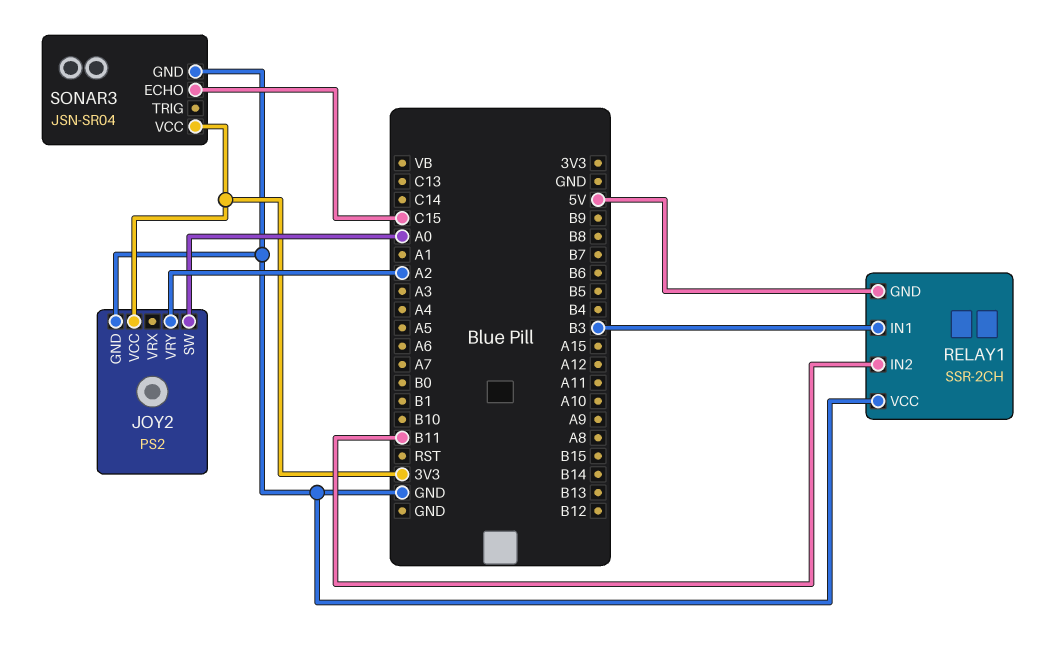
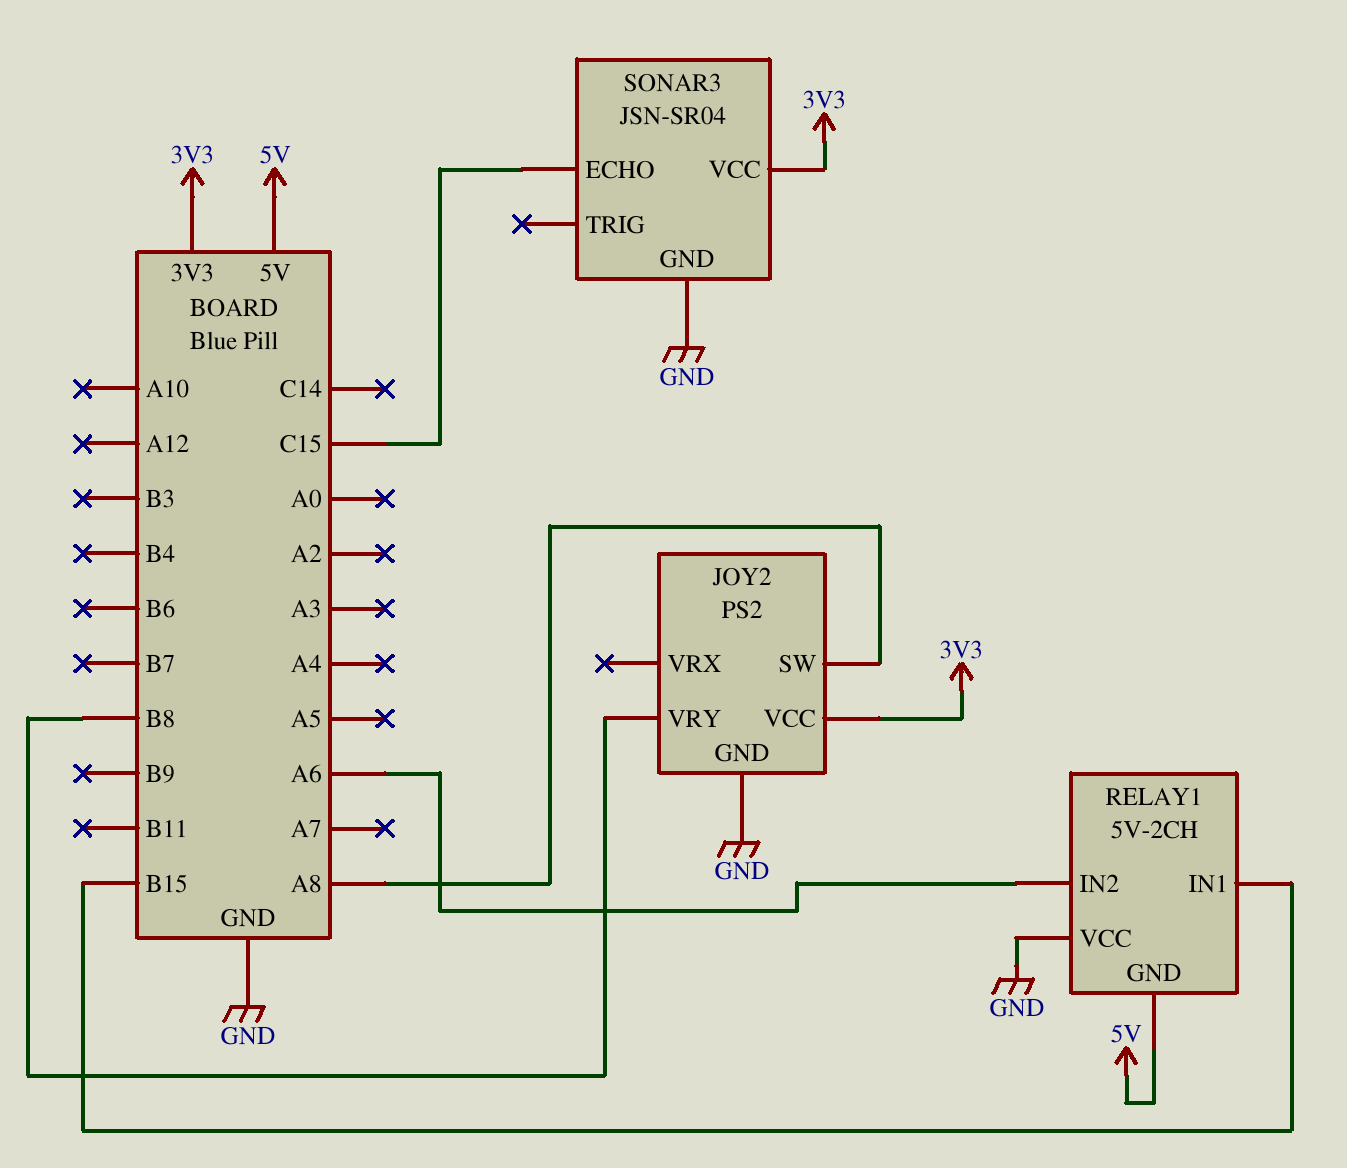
JOY2 pin SW: A0 -> A8
JOY2 pin VRY: A2 -> B8
RELAY1: SSR-2CH -> 5V-2CH
RELAY1 pin IN1: B3 -> B15
RELAY1 pin IN2: B11 -> A6

